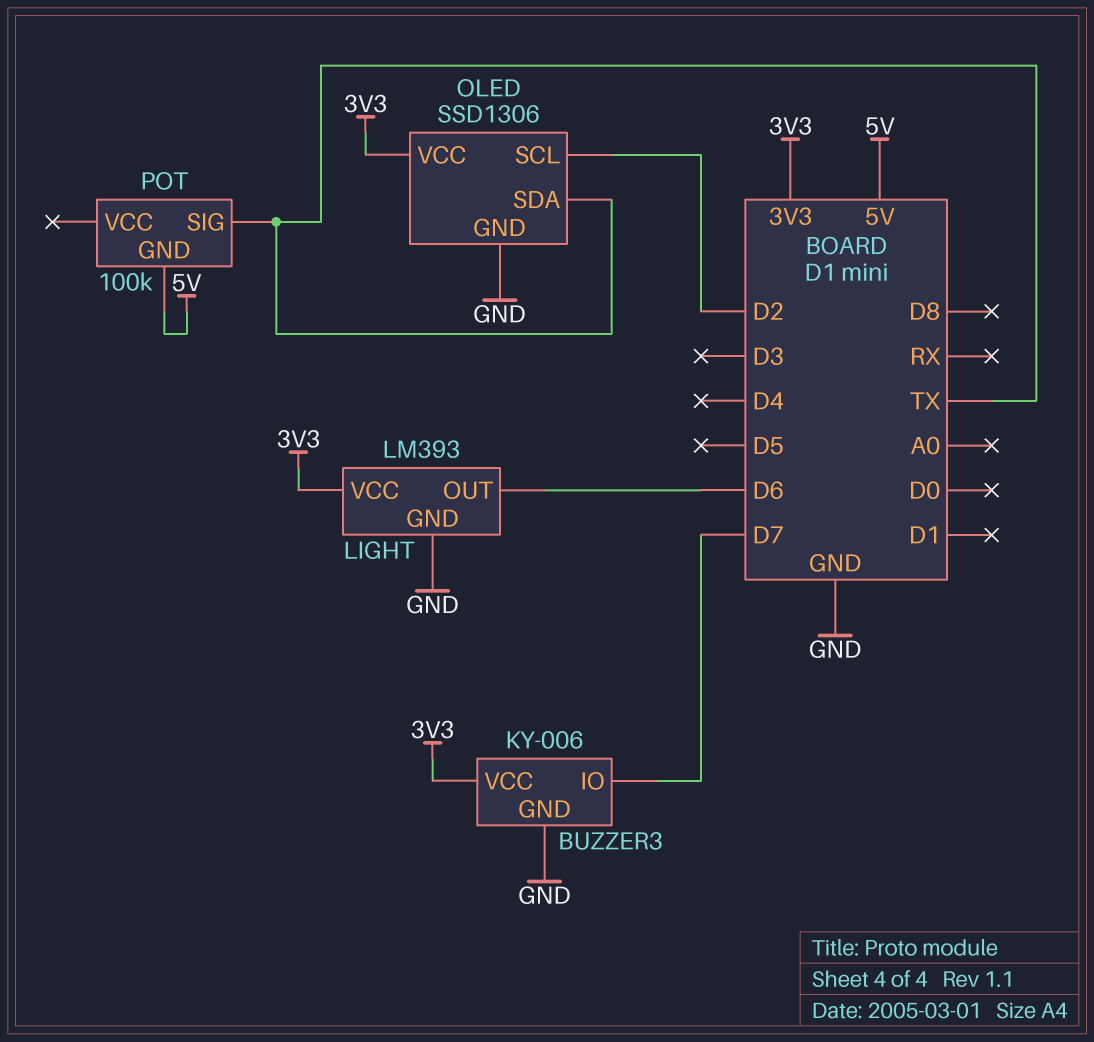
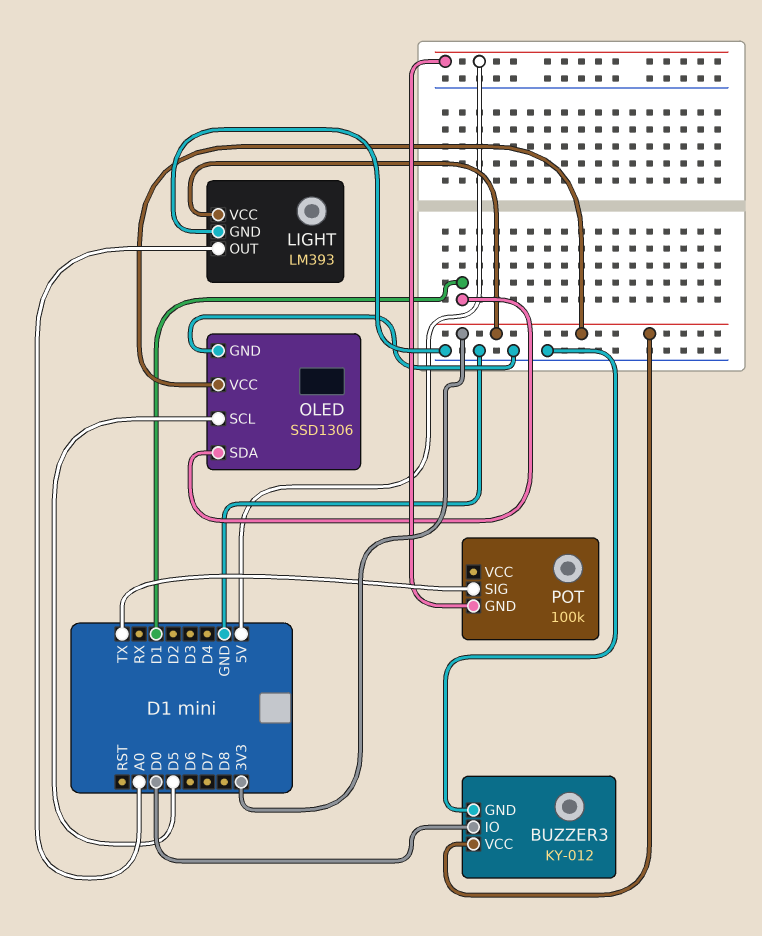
BUZZER3: KY-006 -> KY-012
BUZZER3 pin IO: D7 -> D0
LIGHT pin OUT: D6 -> A0
OLED pin SCL: D2 -> D5
OLED pin SDA: TX -> D1

